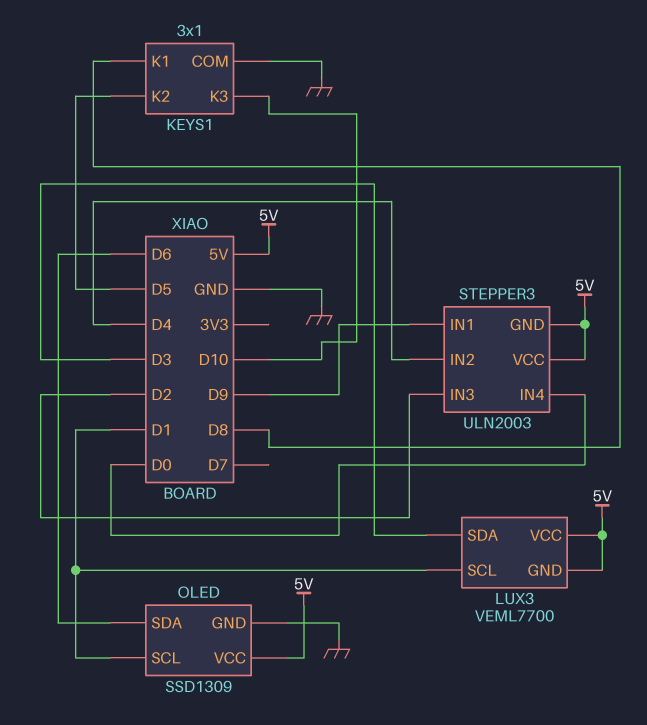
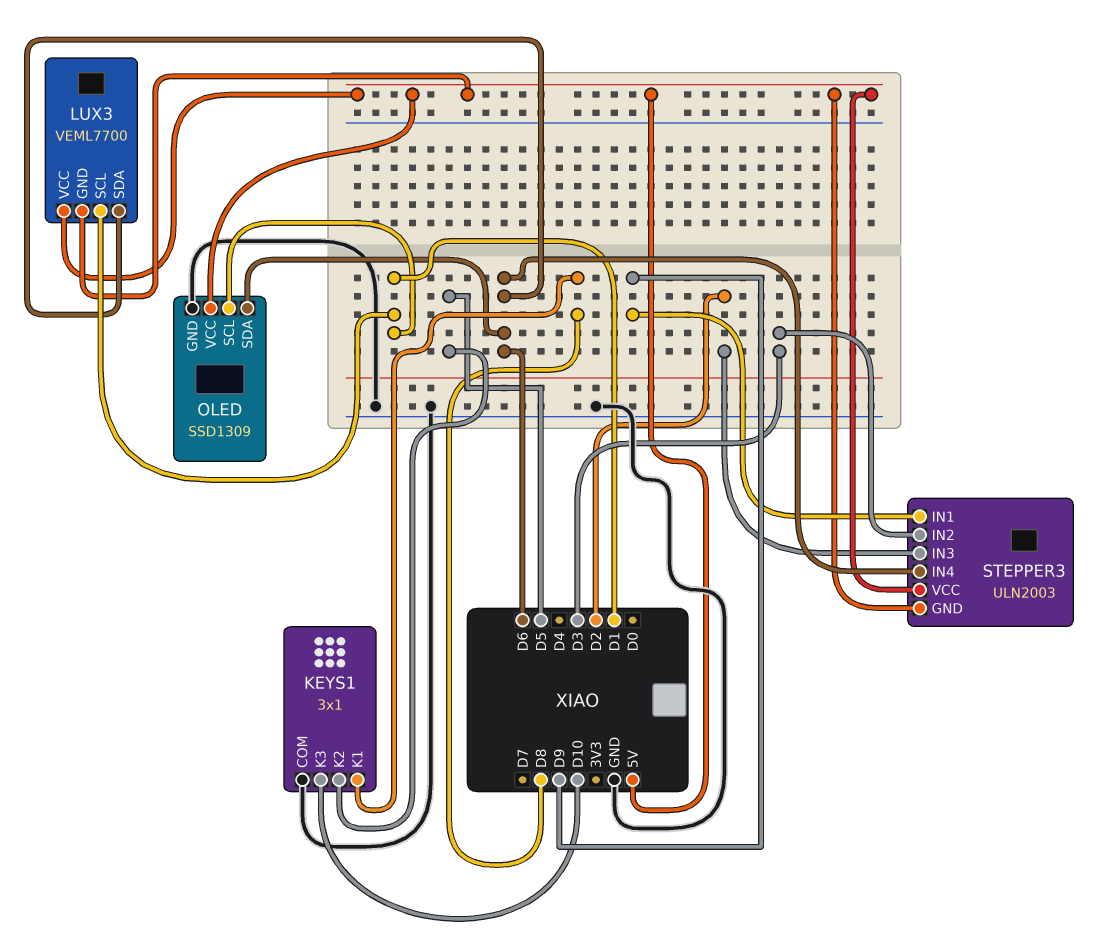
LUX3 pin SDA: D3 -> D6
STEPPER3 pin IN2: D4 -> D3
STEPPER3 pin IN4: D0 -> D6

